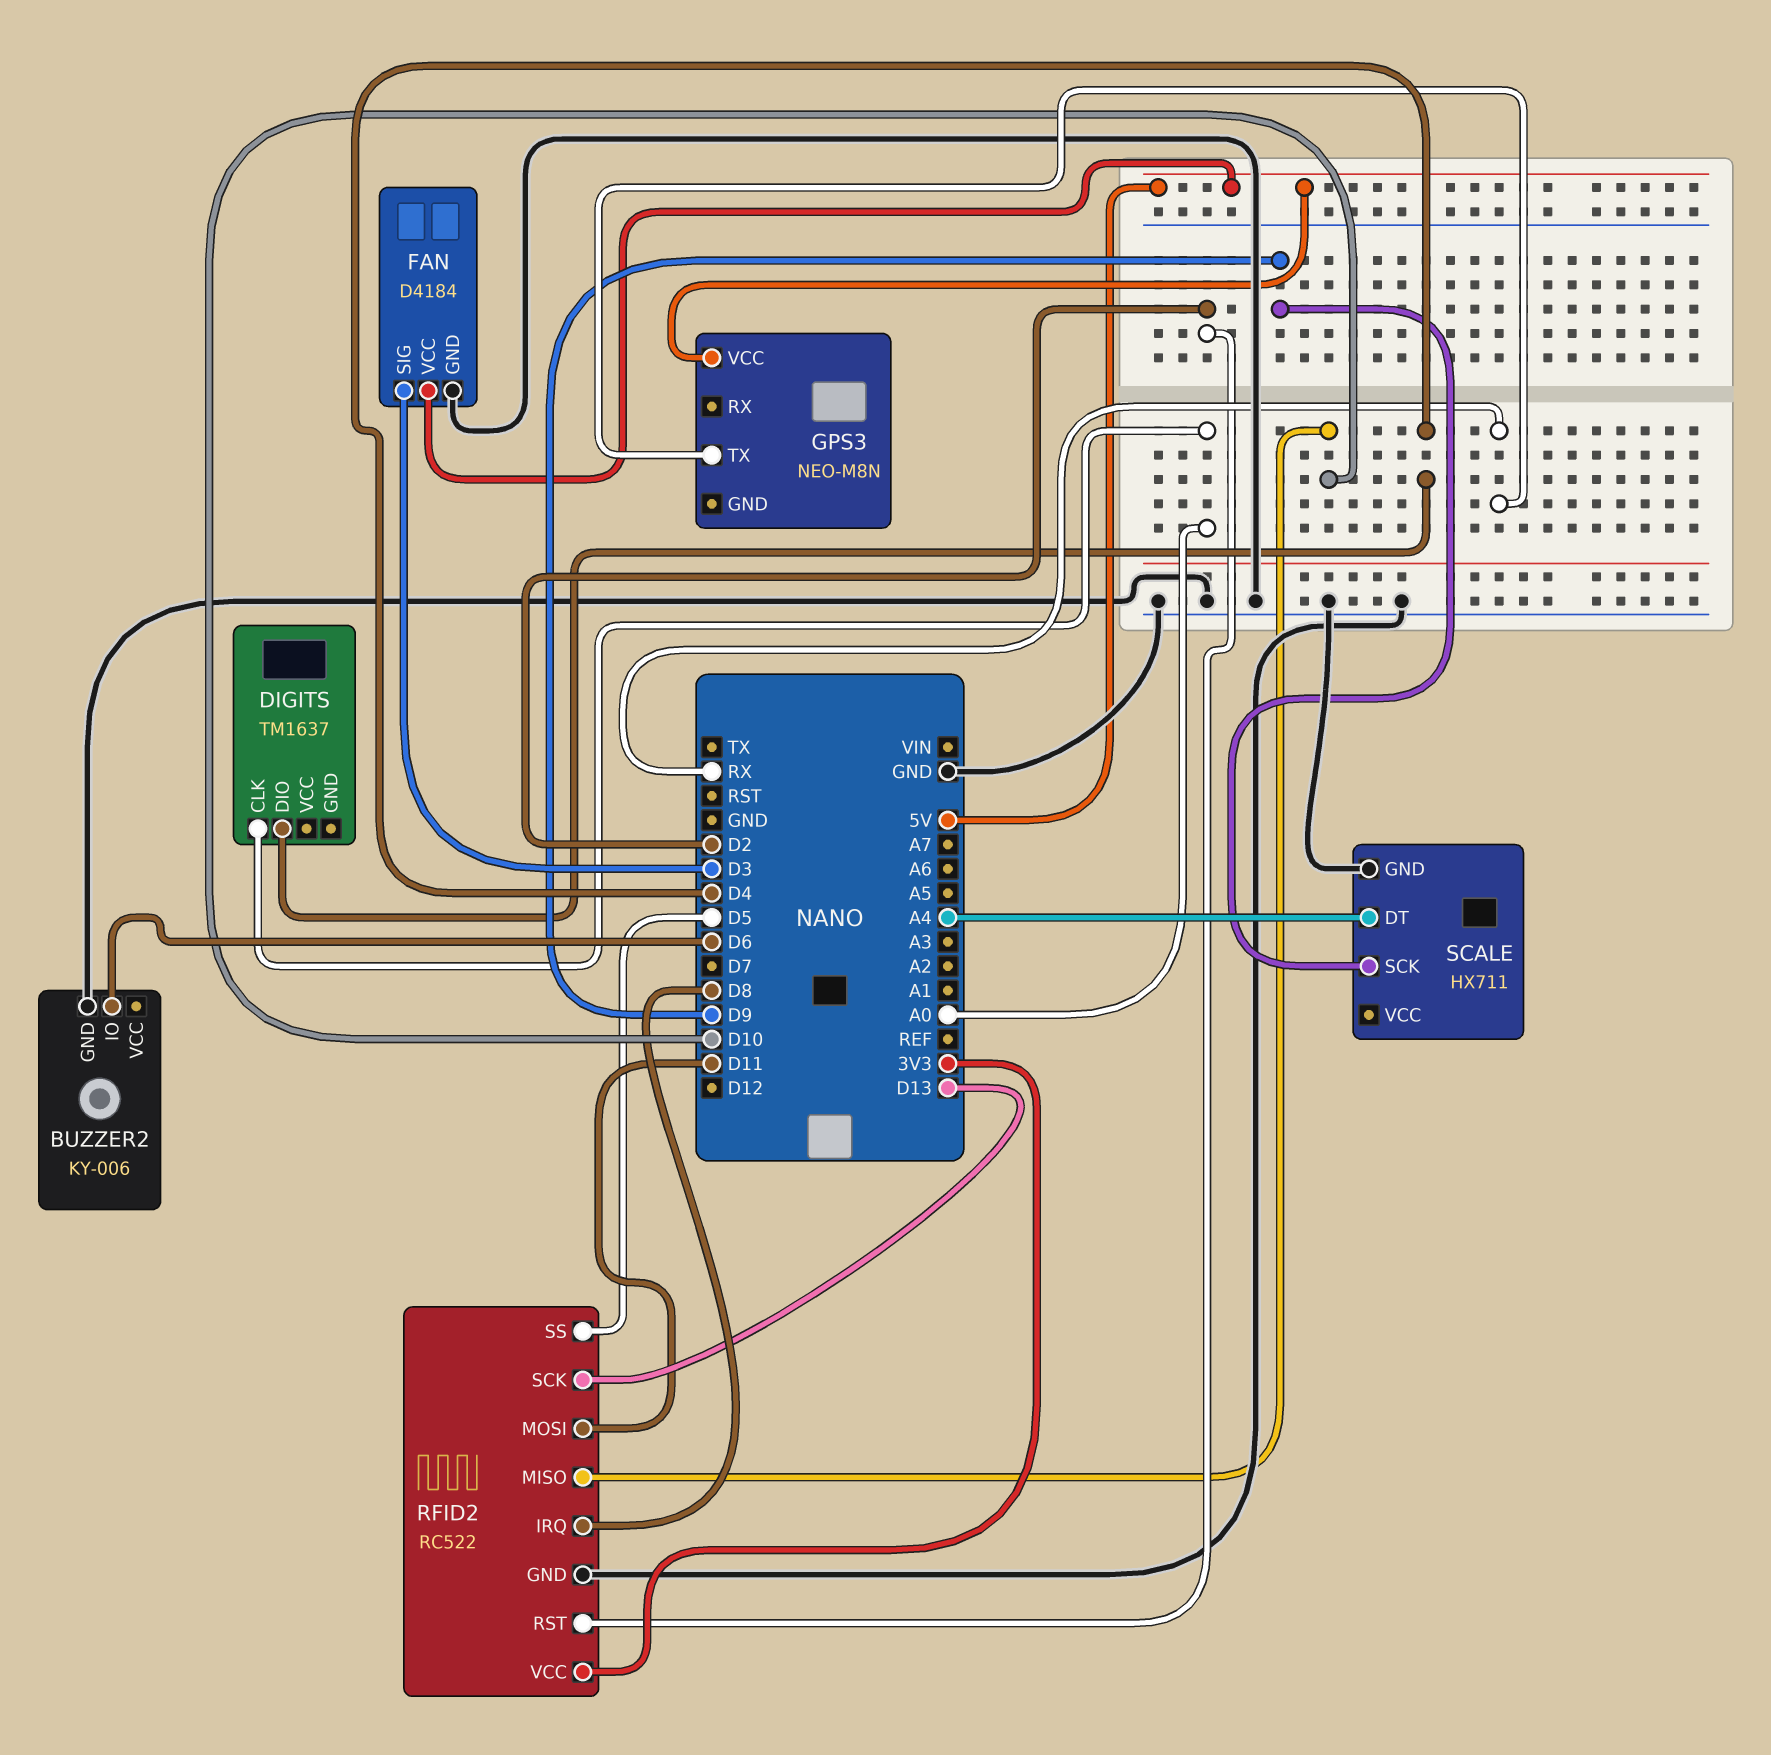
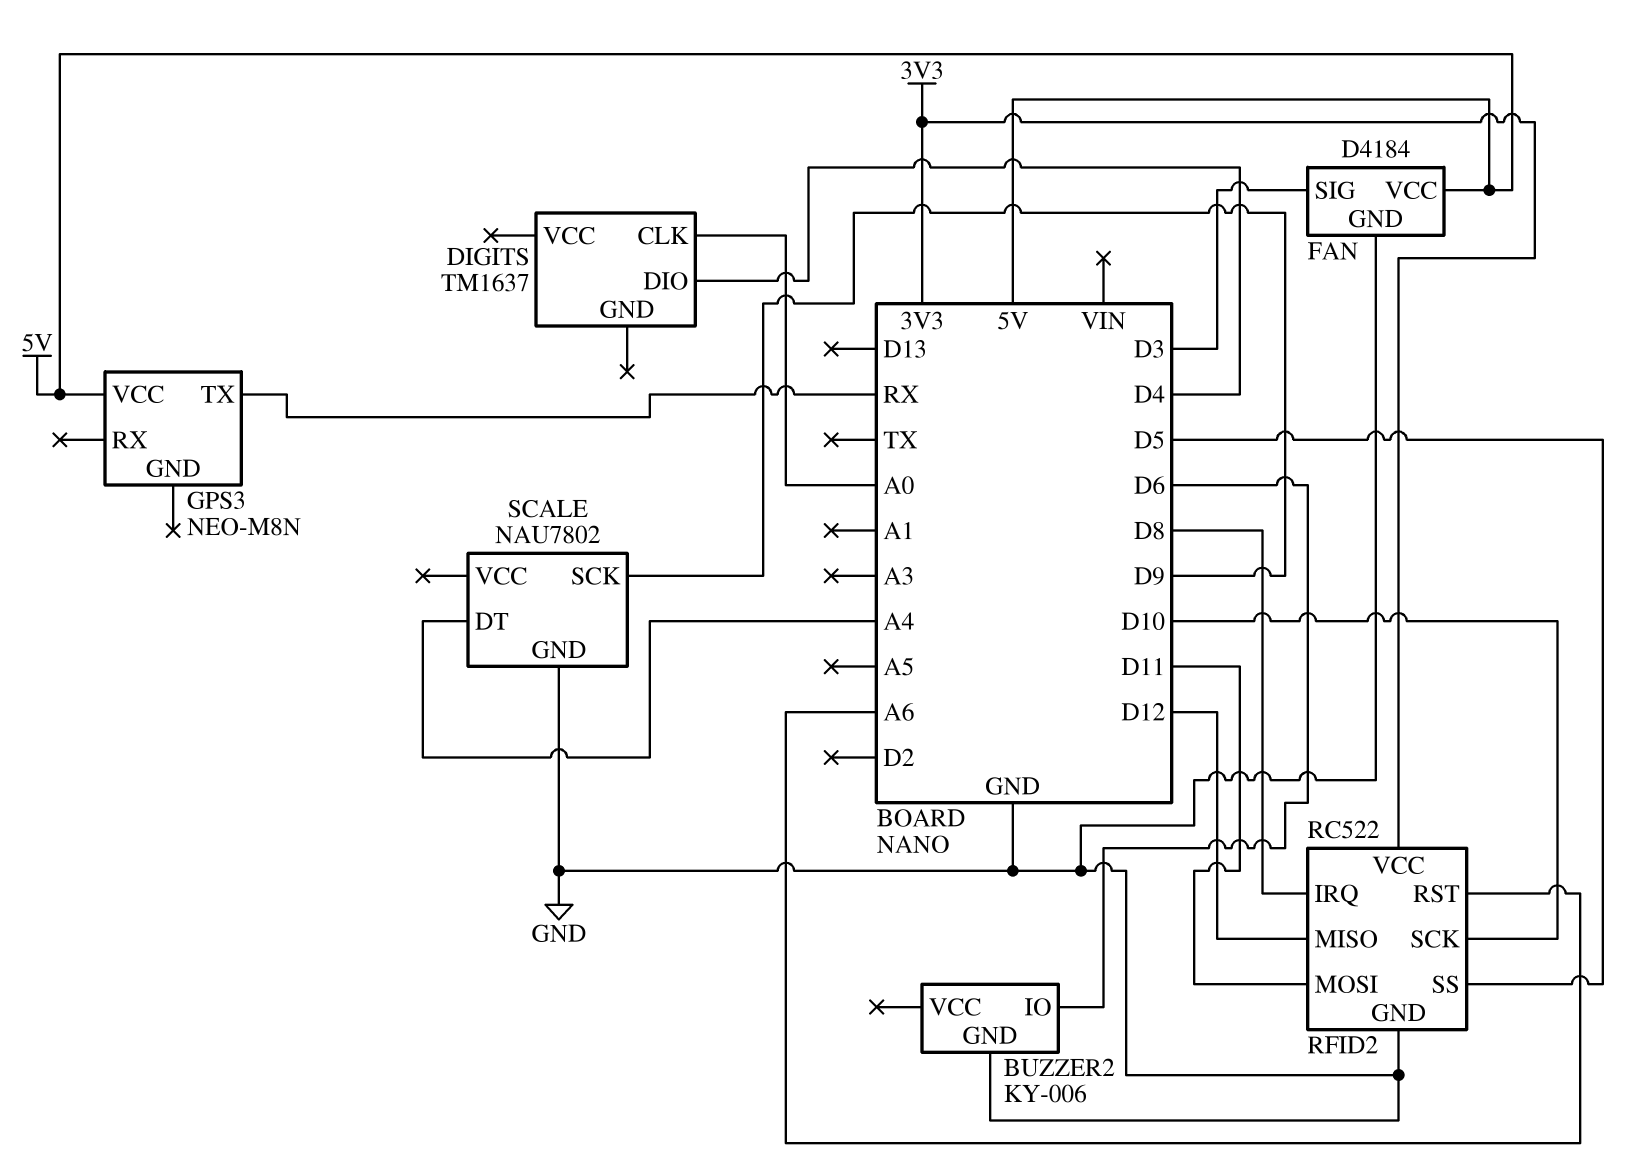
RFID2 pin MISO: D10 -> D12
RFID2 pin RST: D2 -> A6
RFID2 pin SCK: D13 -> D10
SCALE: HX711 -> NAU7802

